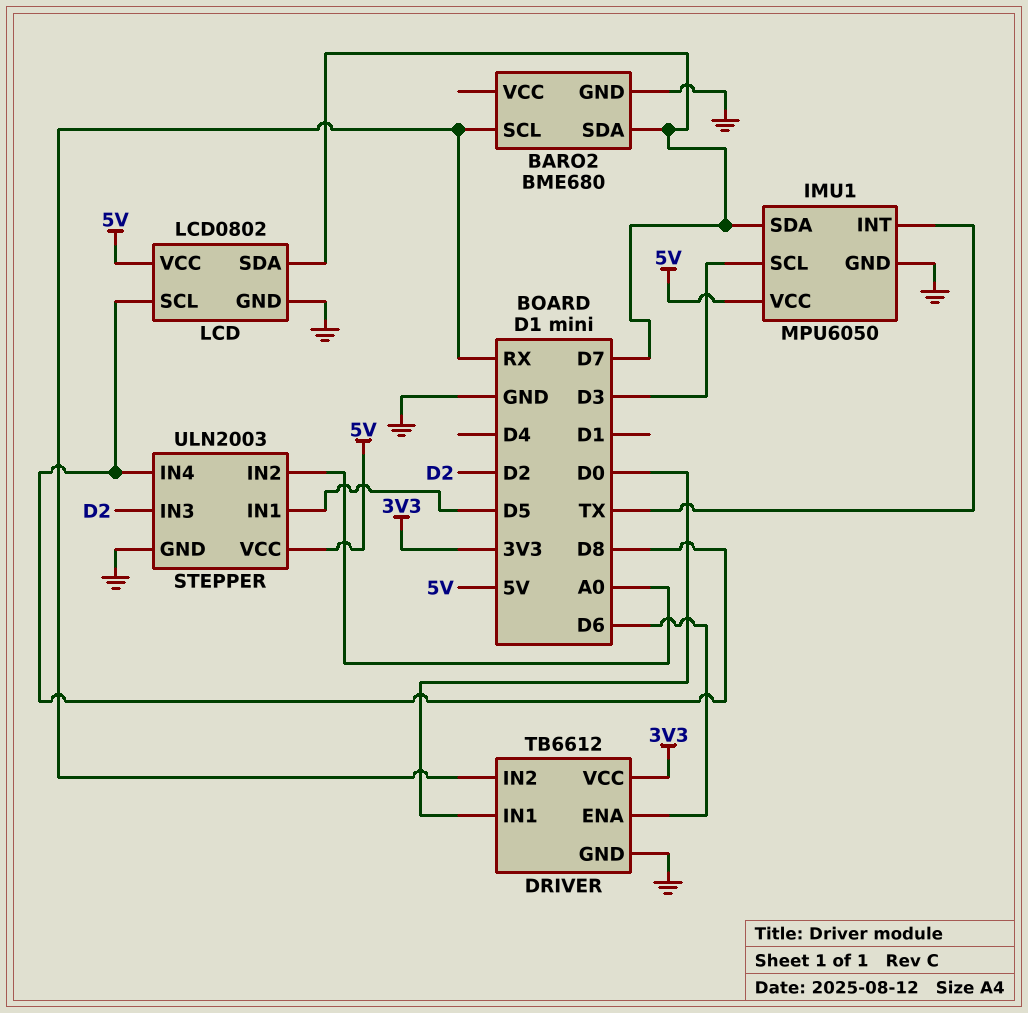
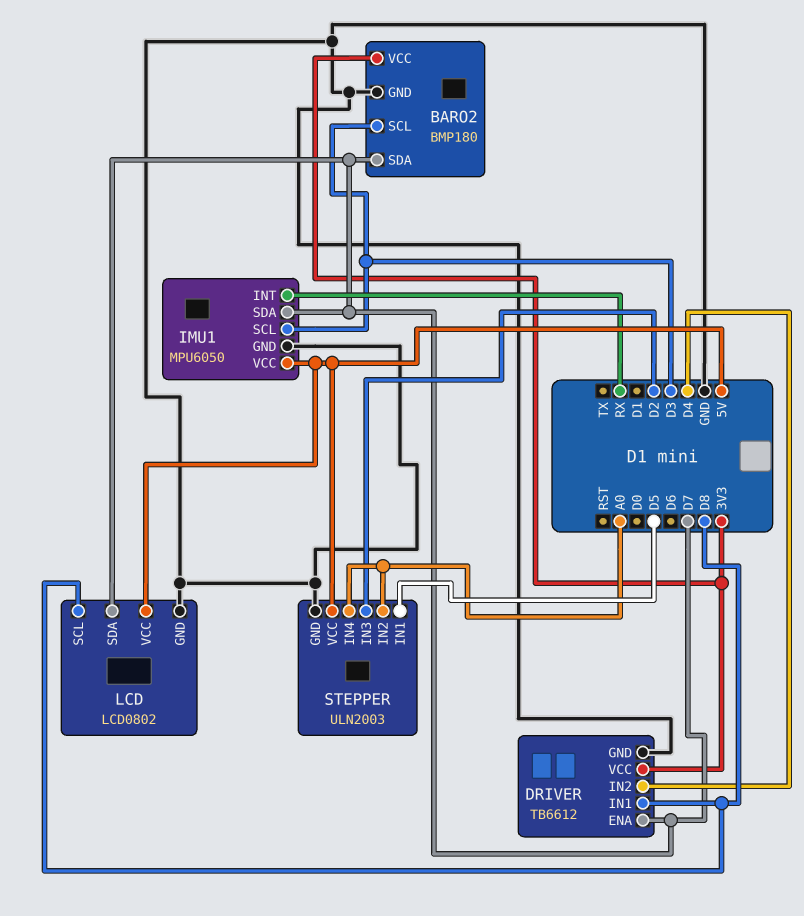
BARO2: BME680 -> BMP180
BARO2 pin SCL: RX -> D3
BARO2 pin VCC: none -> 3V3
DRIVER pin ENA: D6 -> D7
DRIVER pin IN1: D0 -> D8
DRIVER pin IN2: RX -> D4
IMU1 pin INT: TX -> RX
STEPPER pin IN4: D8 -> A0

